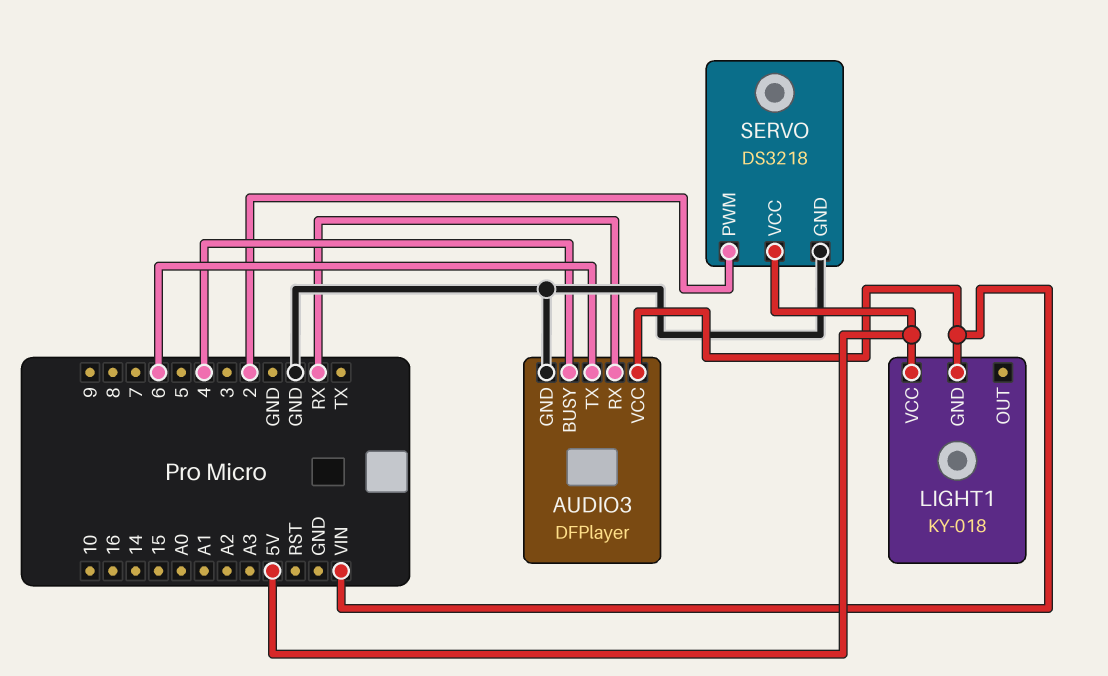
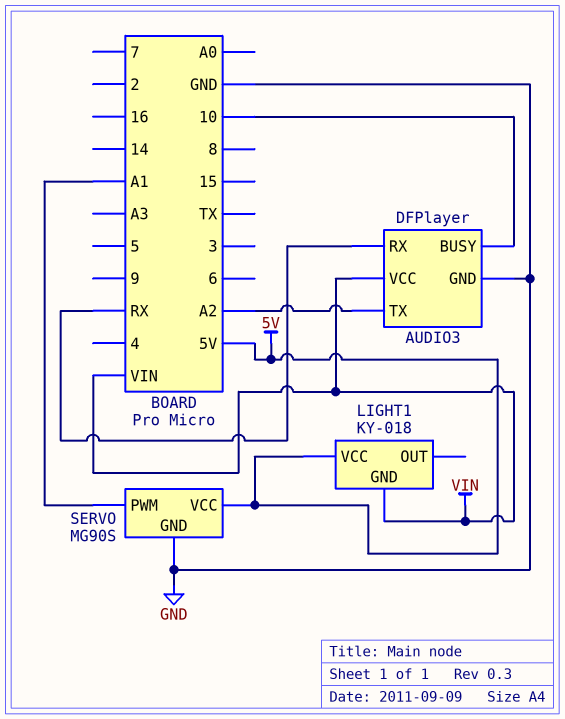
AUDIO3 pin BUSY: 4 -> 10
AUDIO3 pin TX: 6 -> A2
SERVO: DS3218 -> MG90S
SERVO pin PWM: 2 -> A1

